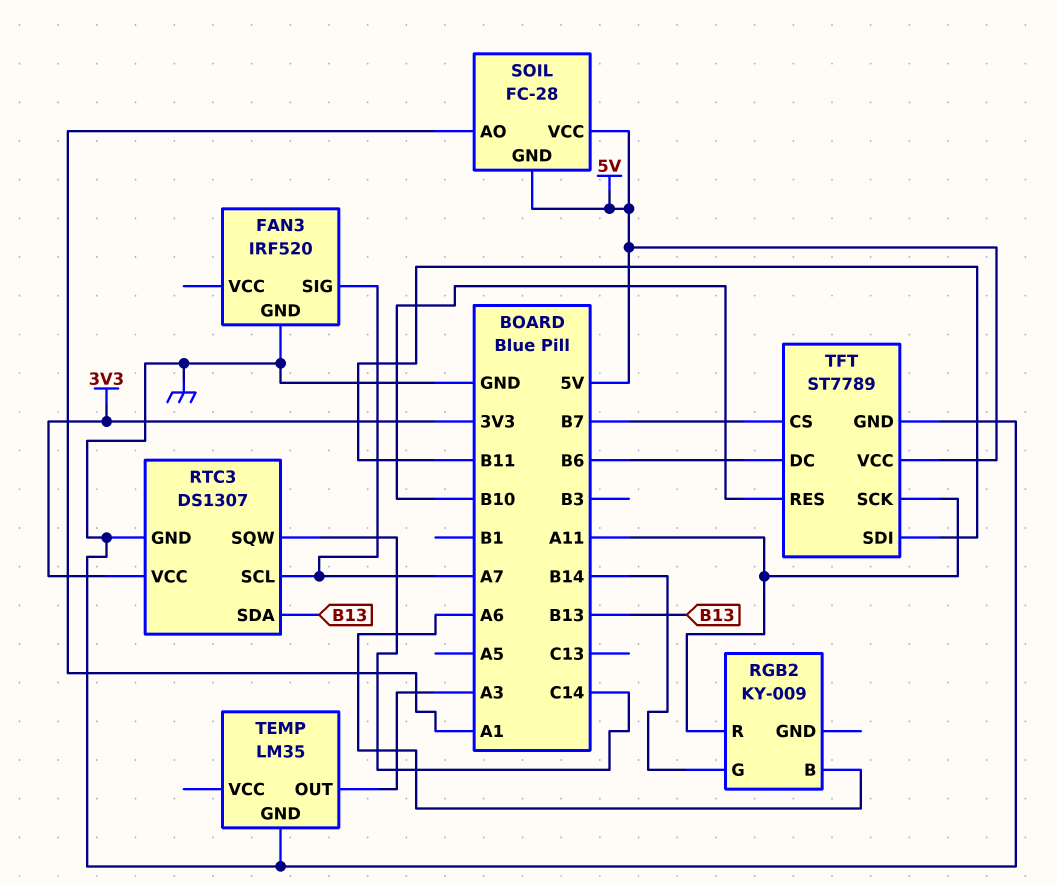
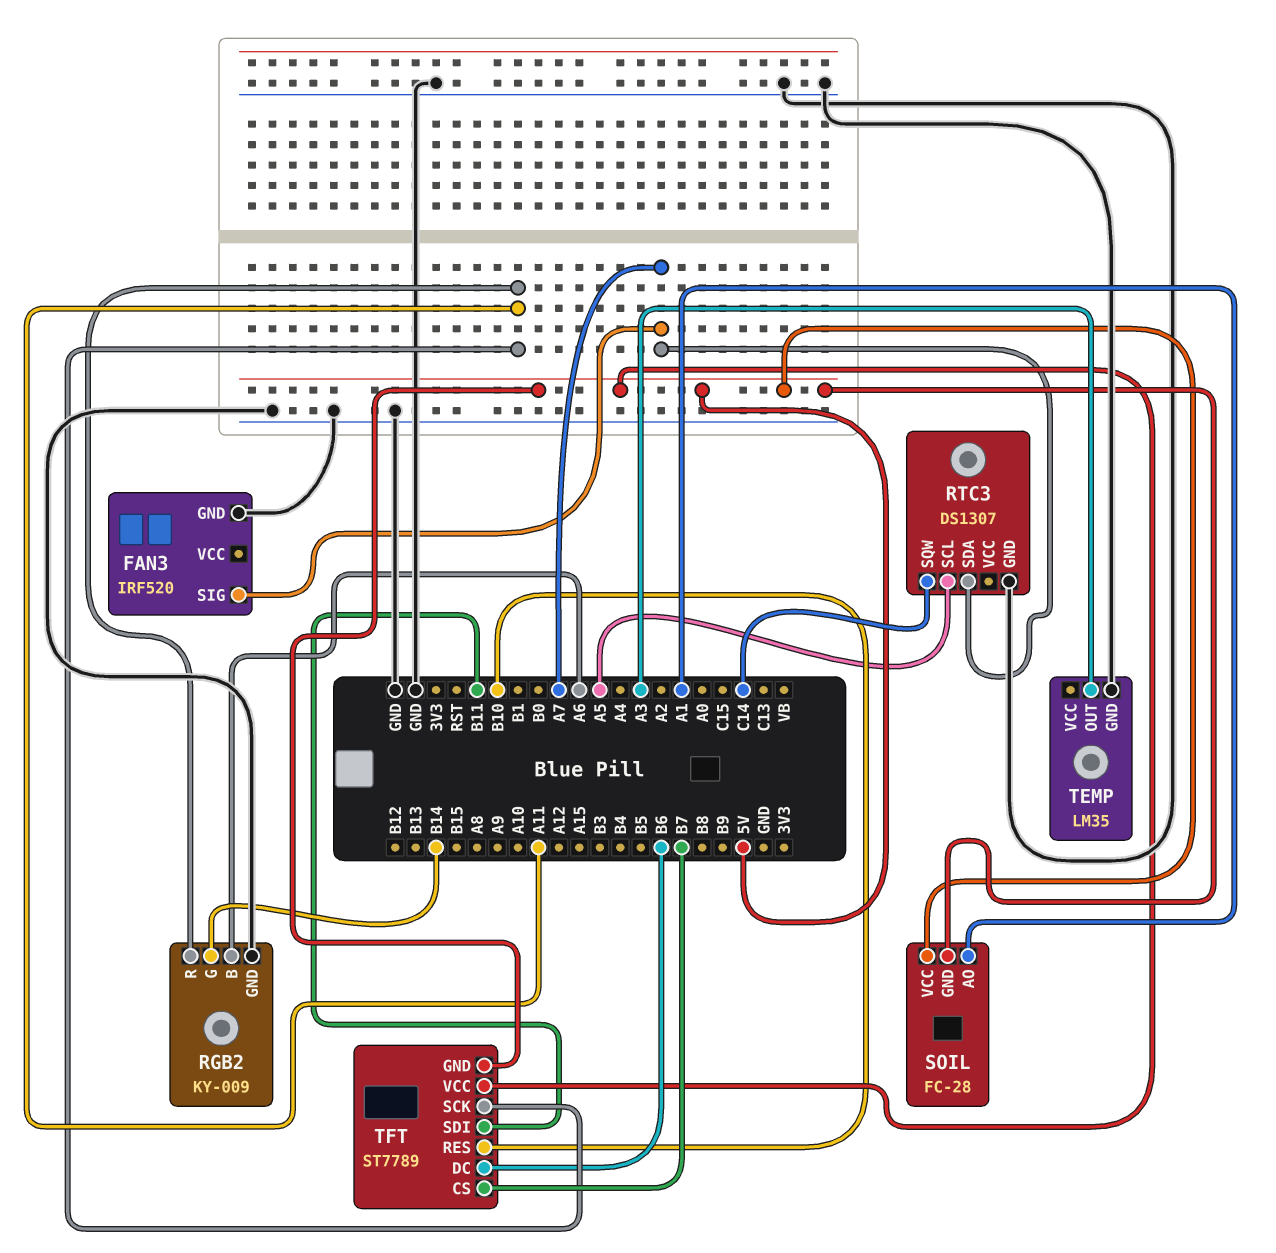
RGB2 pin GND: none -> GND
RTC3 pin SCL: A7 -> A5
RTC3 pin SDA: B13 -> A7
RTC3 pin VCC: 3V3 -> none
TFT pin GND: GND -> 5V

